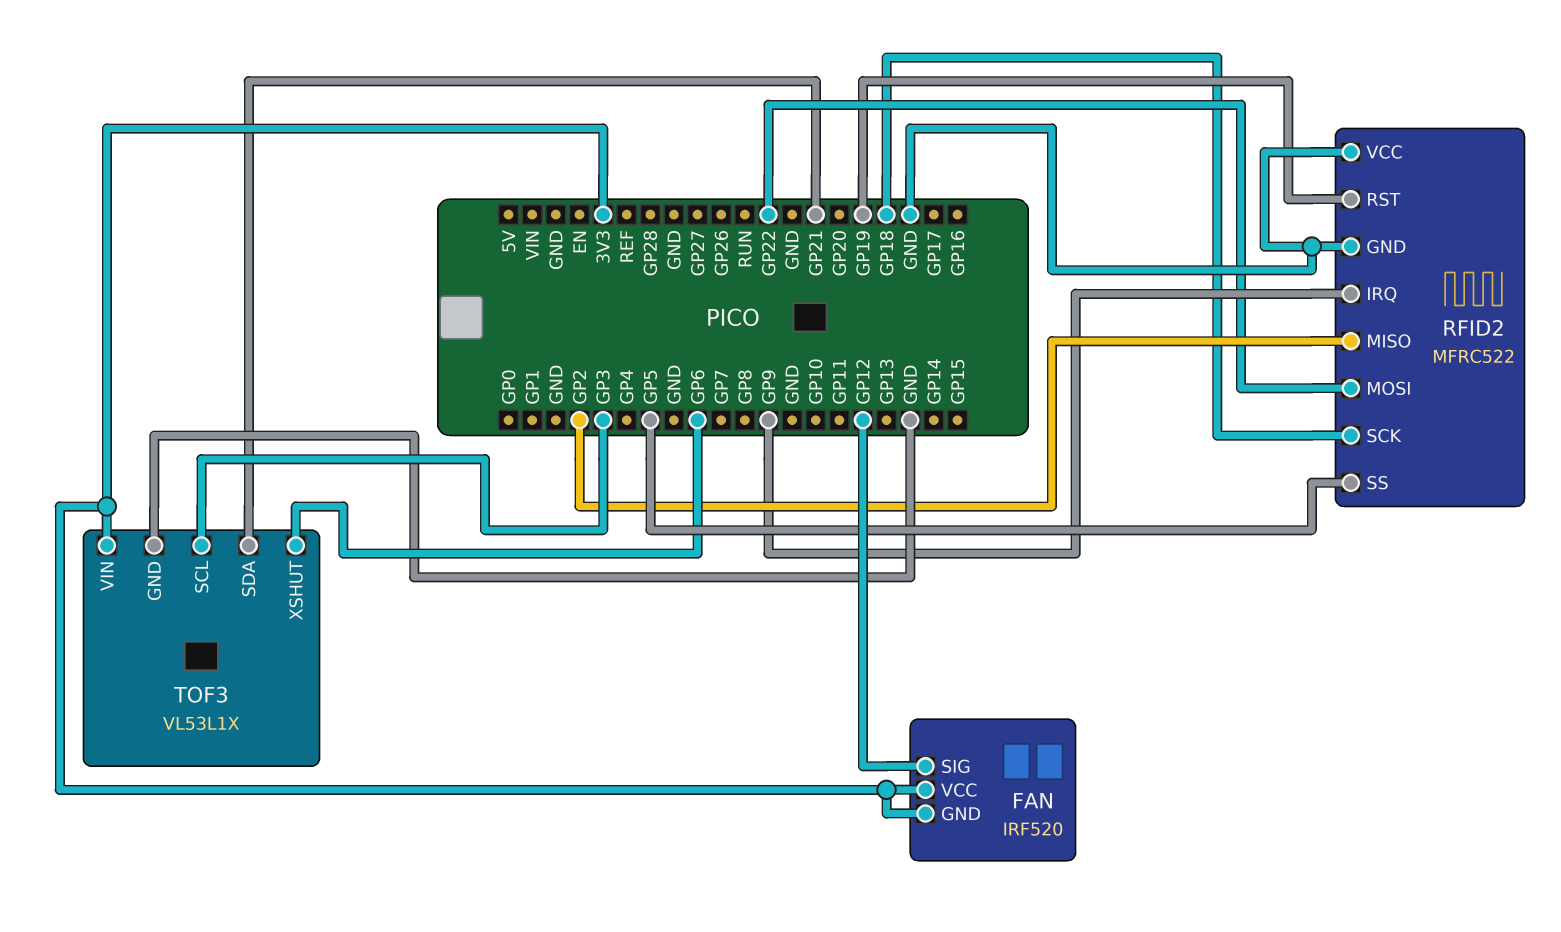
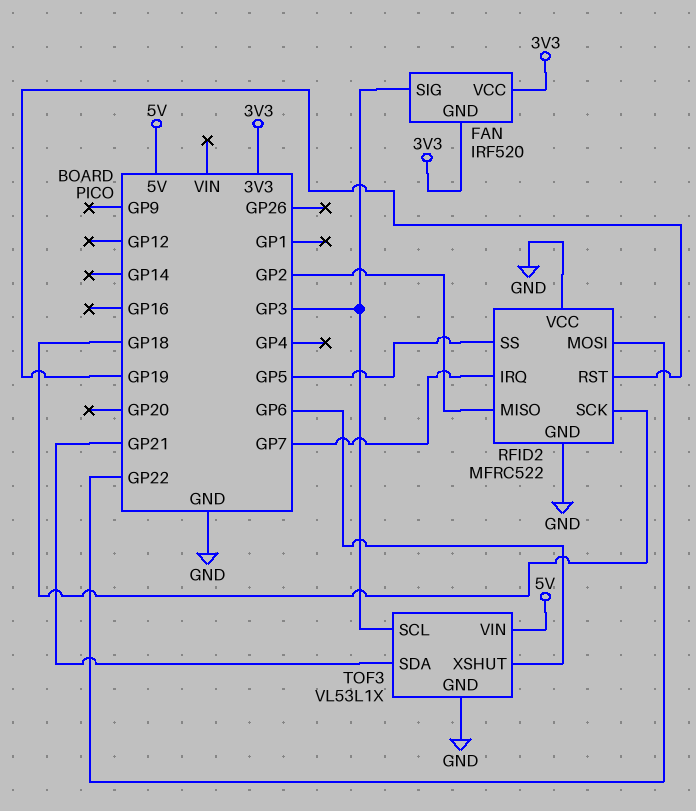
FAN pin SIG: GP12 -> GP3
RFID2 pin IRQ: GP9 -> GP7
TOF3 pin VIN: 3V3 -> 5V

